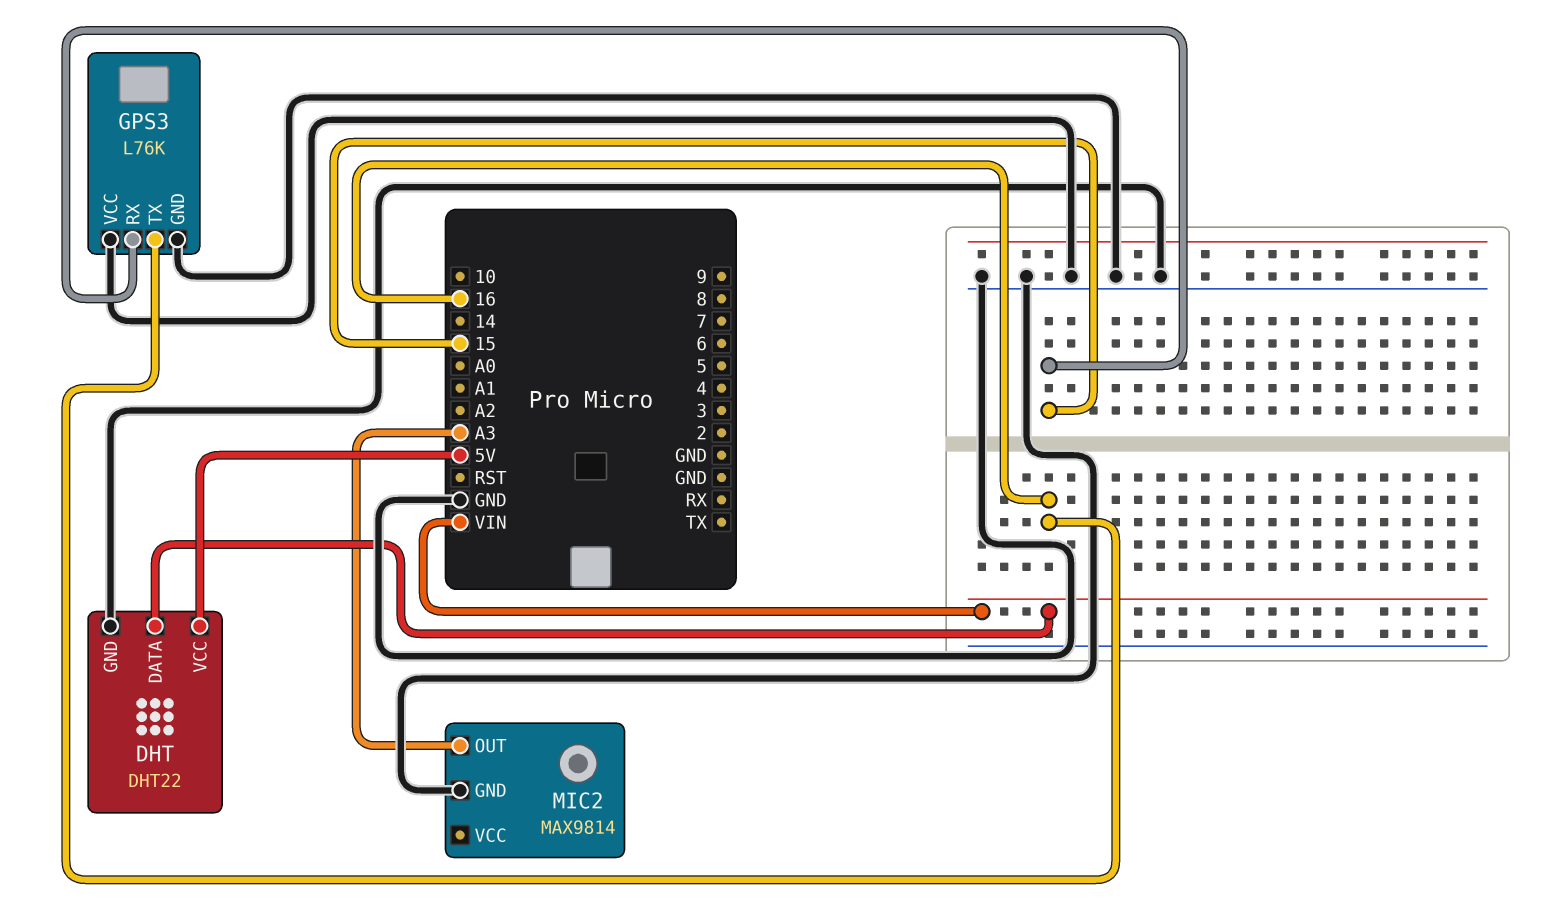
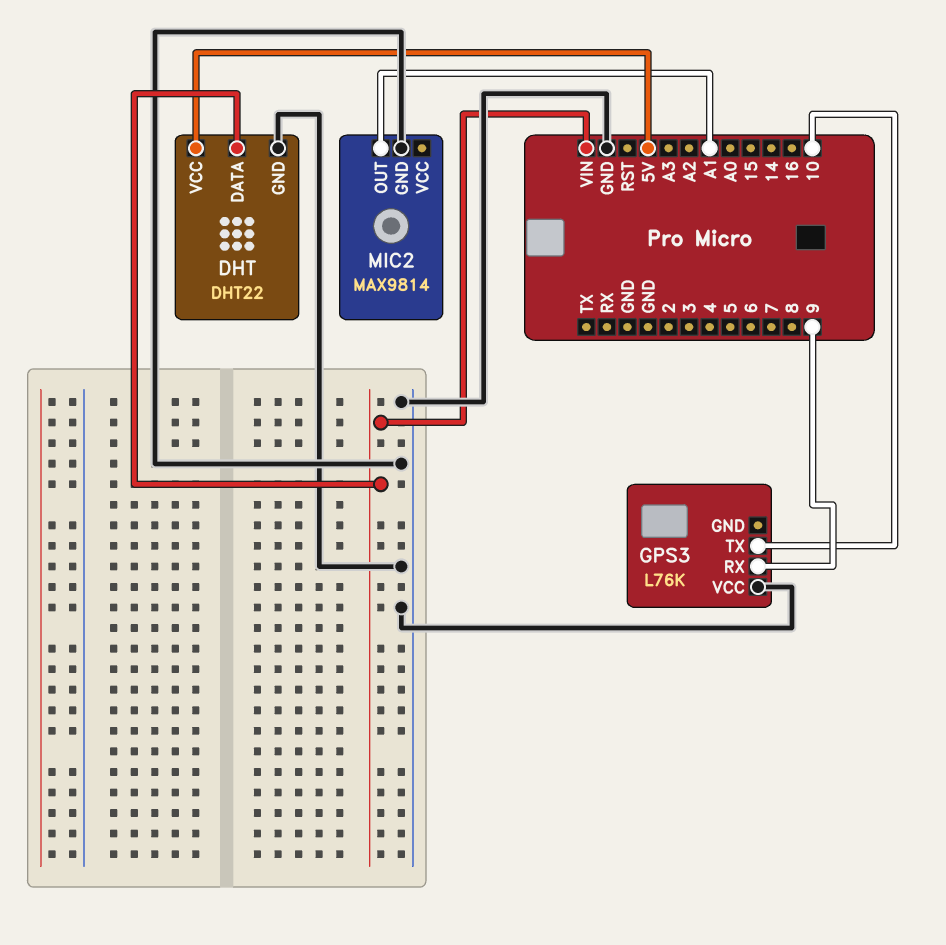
GPS3 pin GND: GND -> none
GPS3 pin RX: 15 -> 9
GPS3 pin TX: 16 -> 10
MIC2 pin OUT: A3 -> A1

